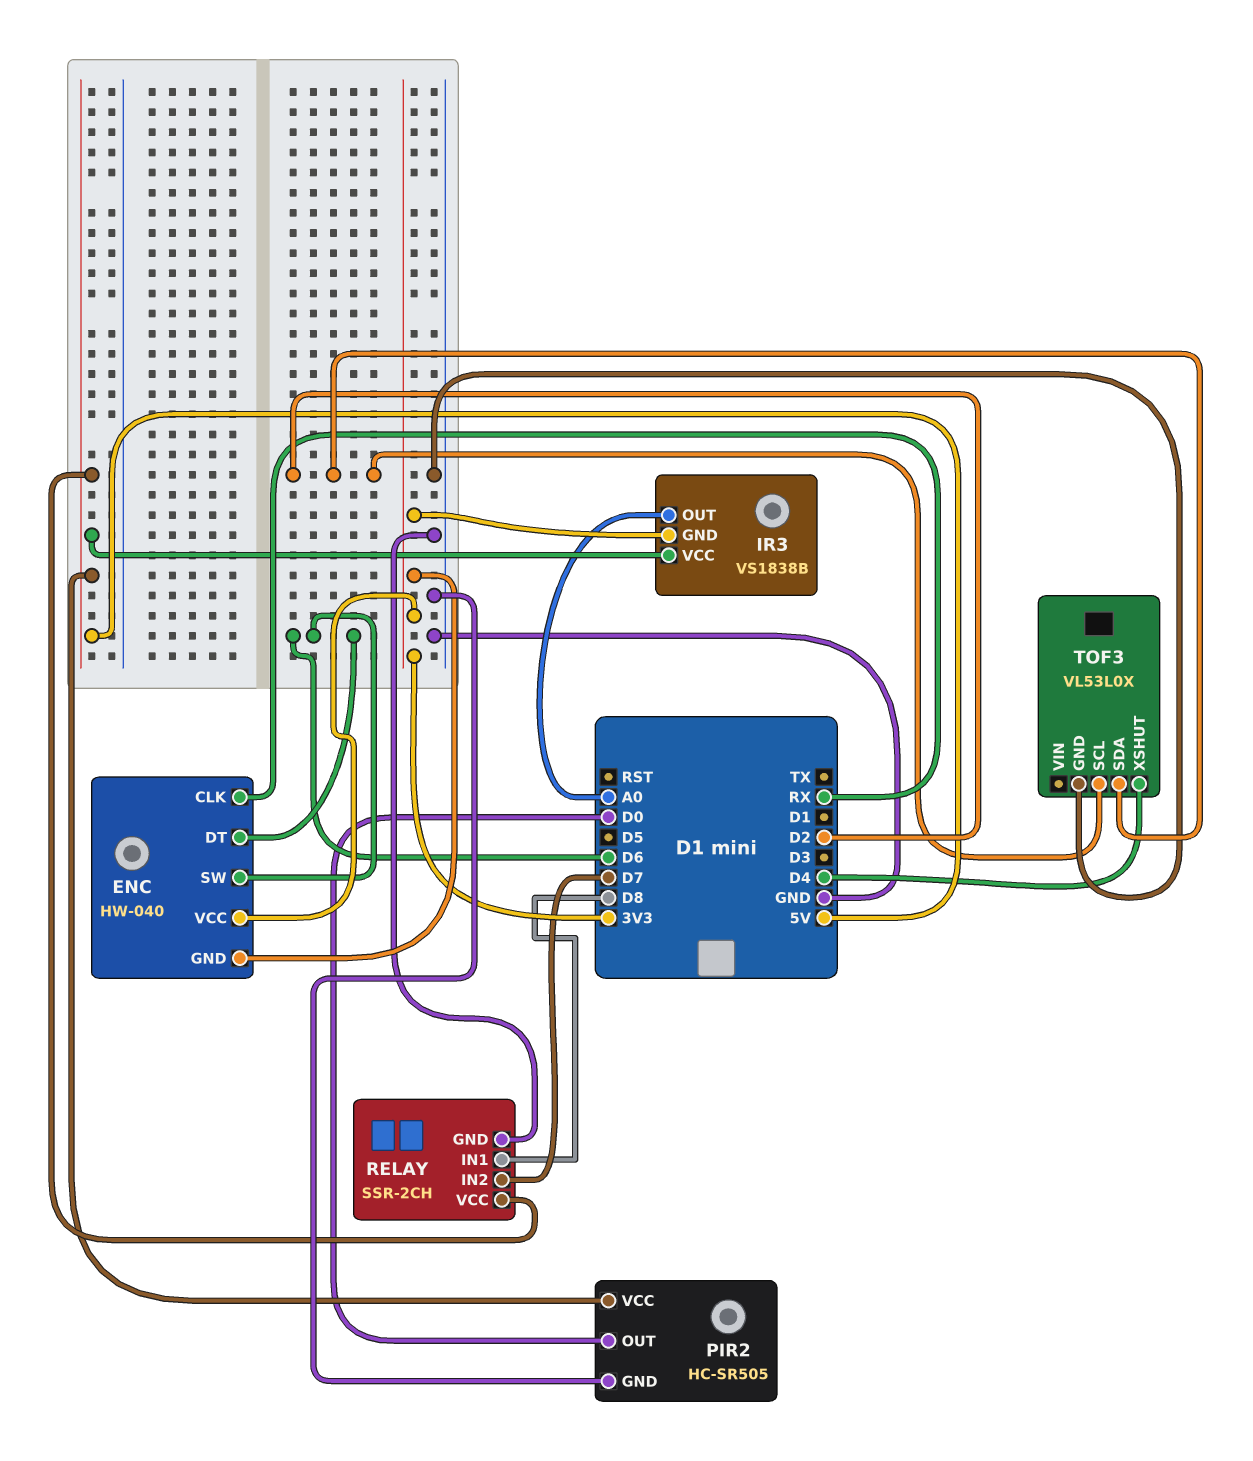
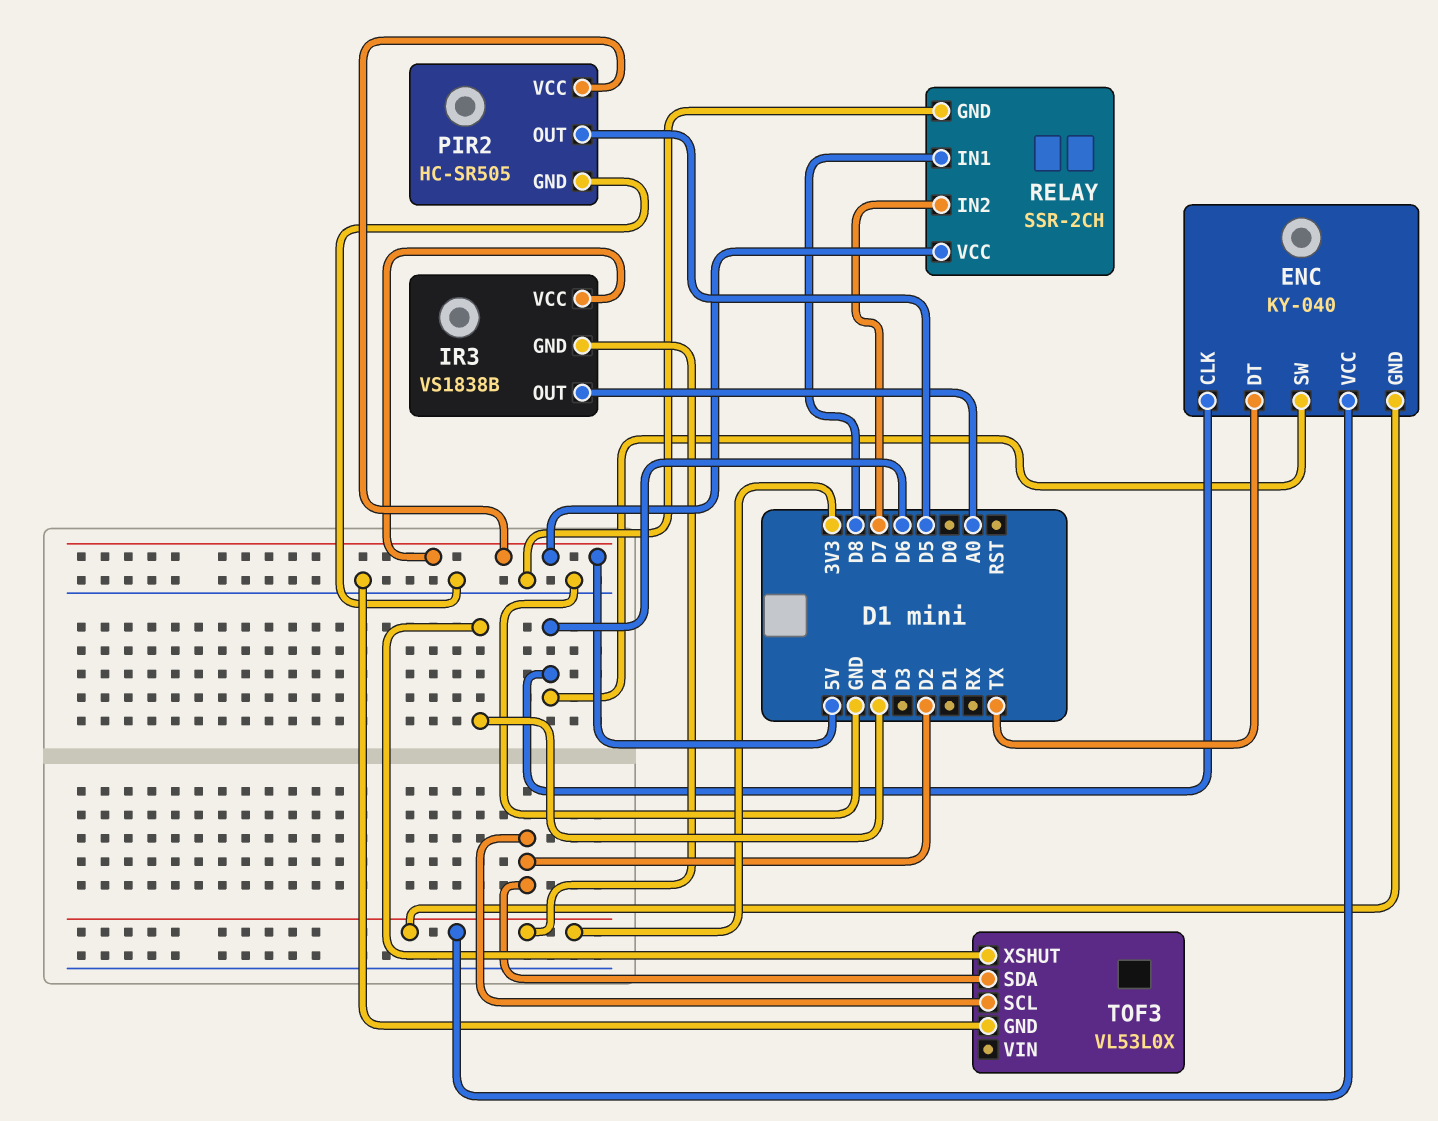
ENC: HW-040 -> KY-040
ENC pin CLK: RX -> D6
ENC pin DT: D6 -> TX
PIR2 pin OUT: D0 -> D5

